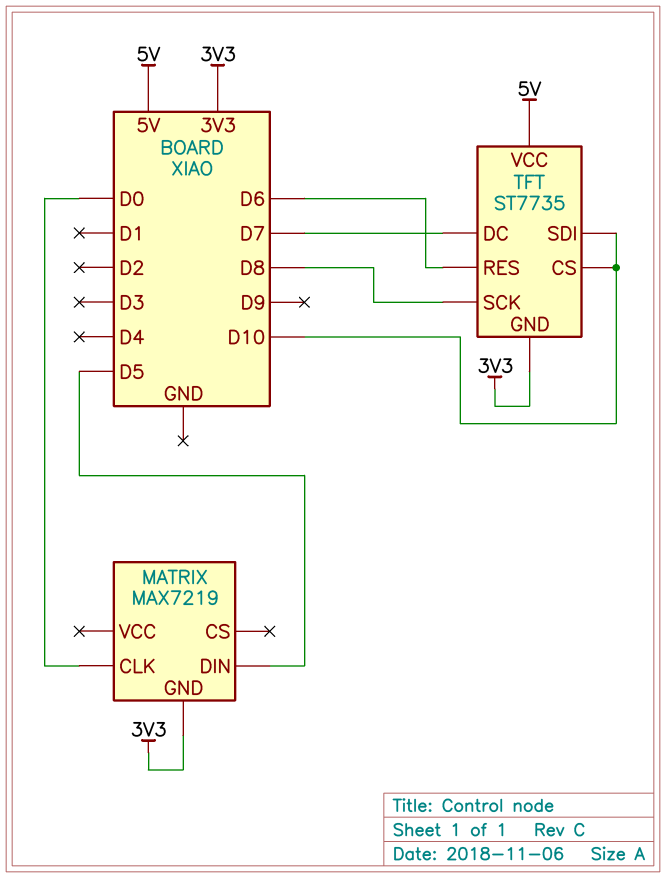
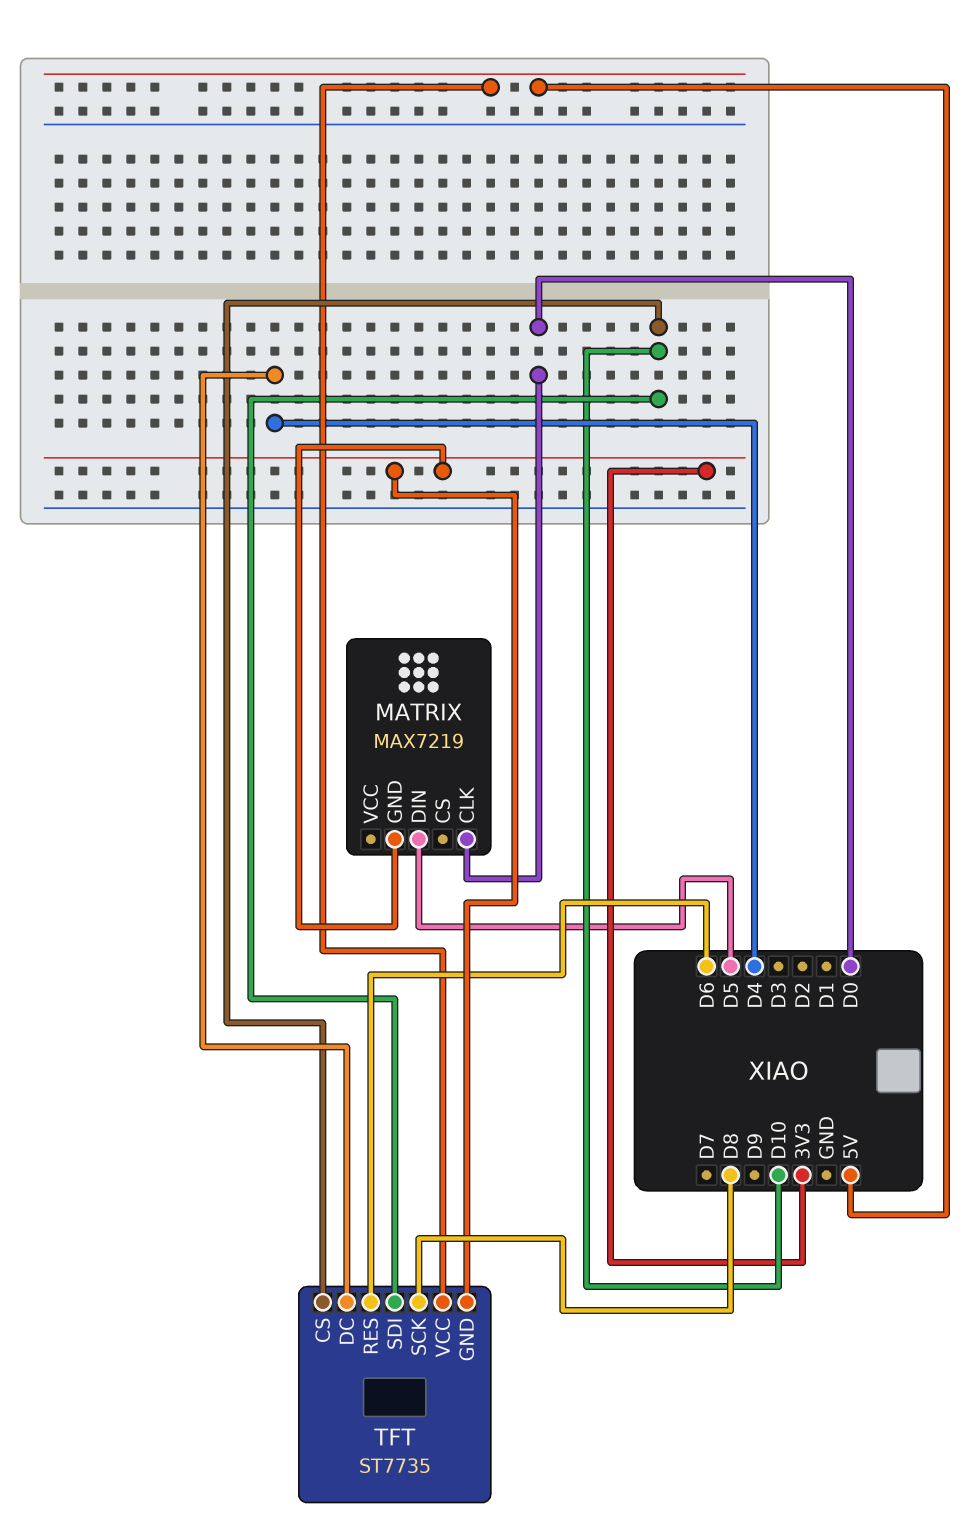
TFT pin DC: D7 -> D4

